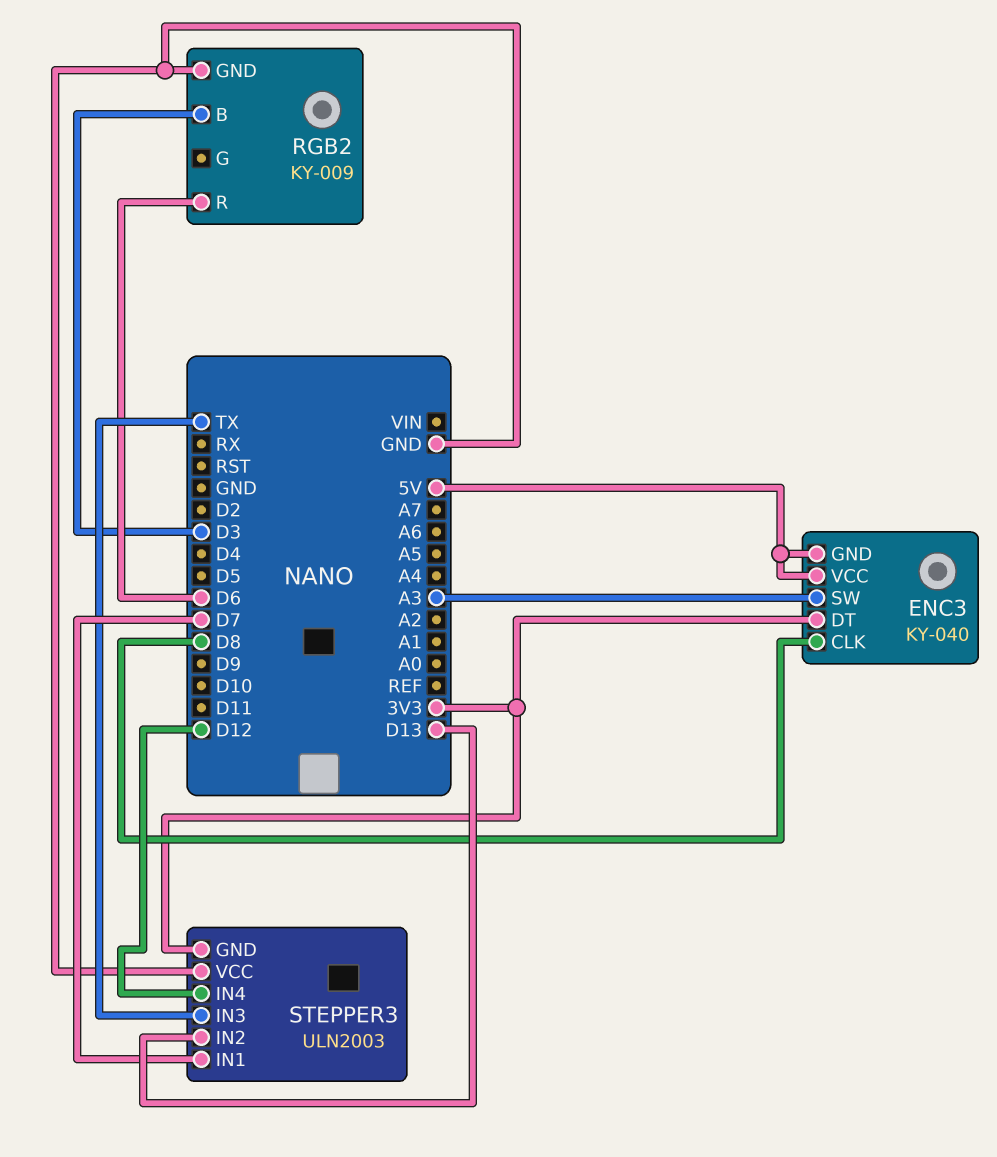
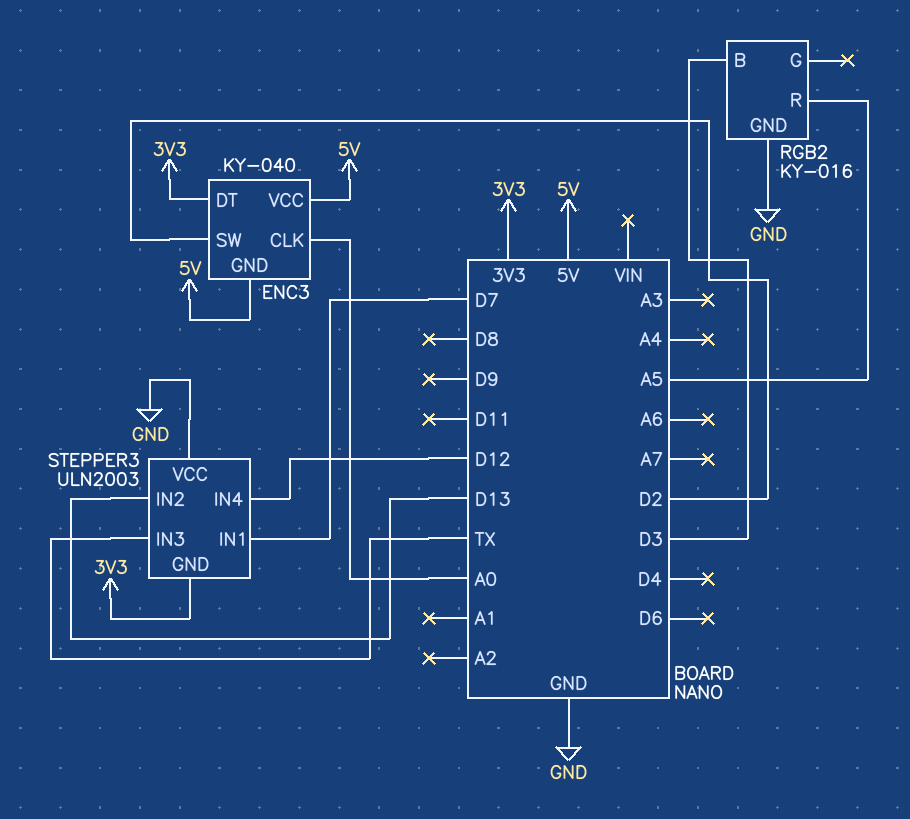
ENC3 pin CLK: D8 -> A0
ENC3 pin SW: A3 -> D2
RGB2: KY-009 -> KY-016
RGB2 pin R: D6 -> A5

